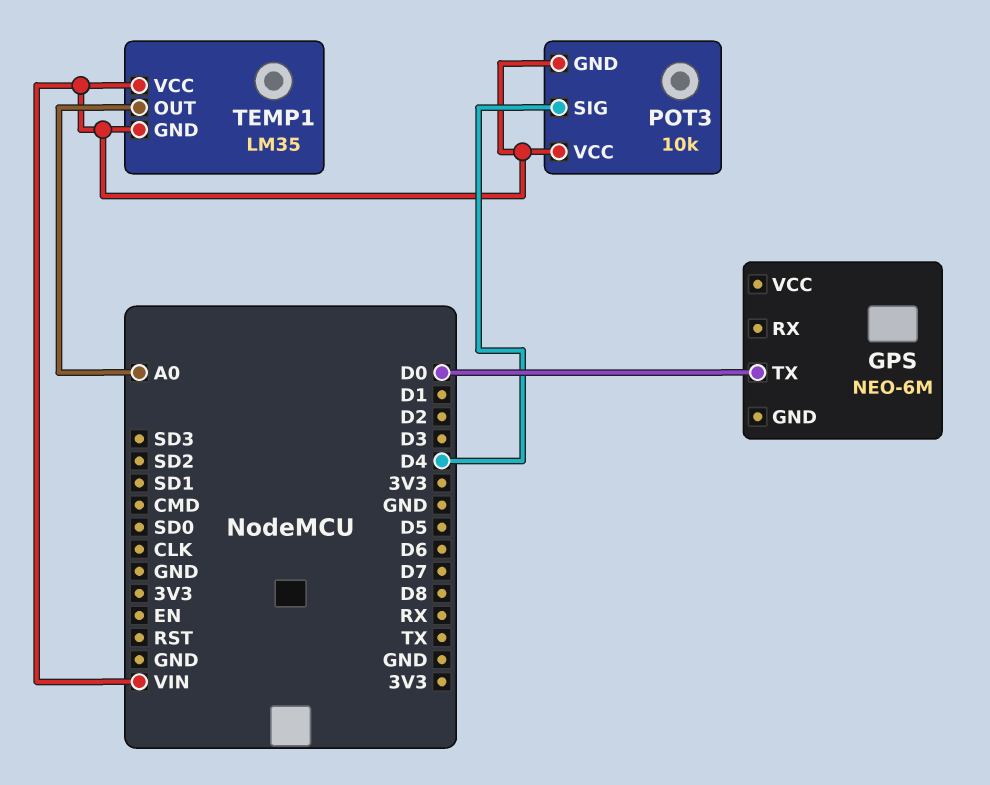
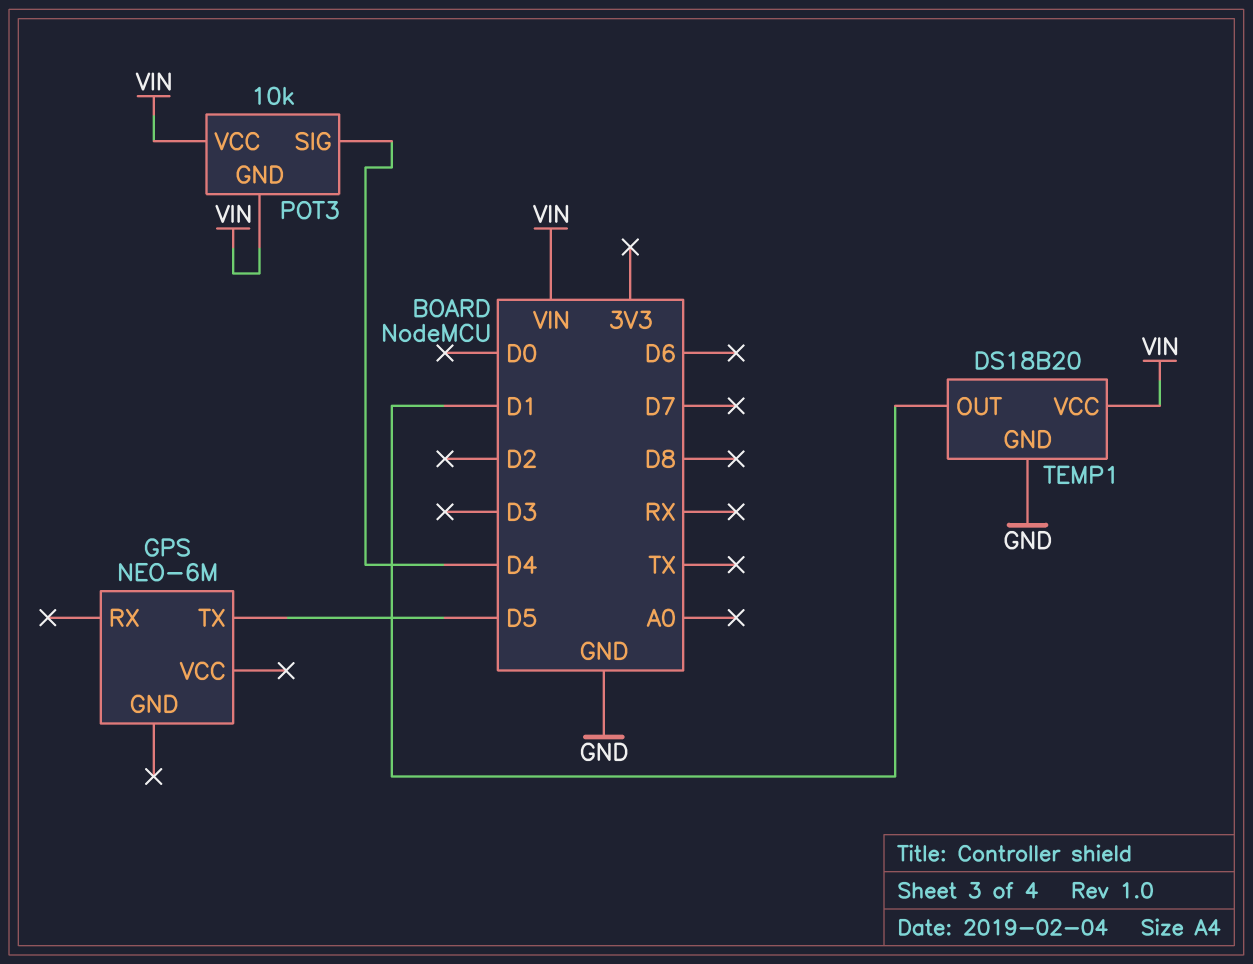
GPS pin TX: D0 -> D5
TEMP1: LM35 -> DS18B20
TEMP1 pin GND: VIN -> GND
TEMP1 pin OUT: A0 -> D1

